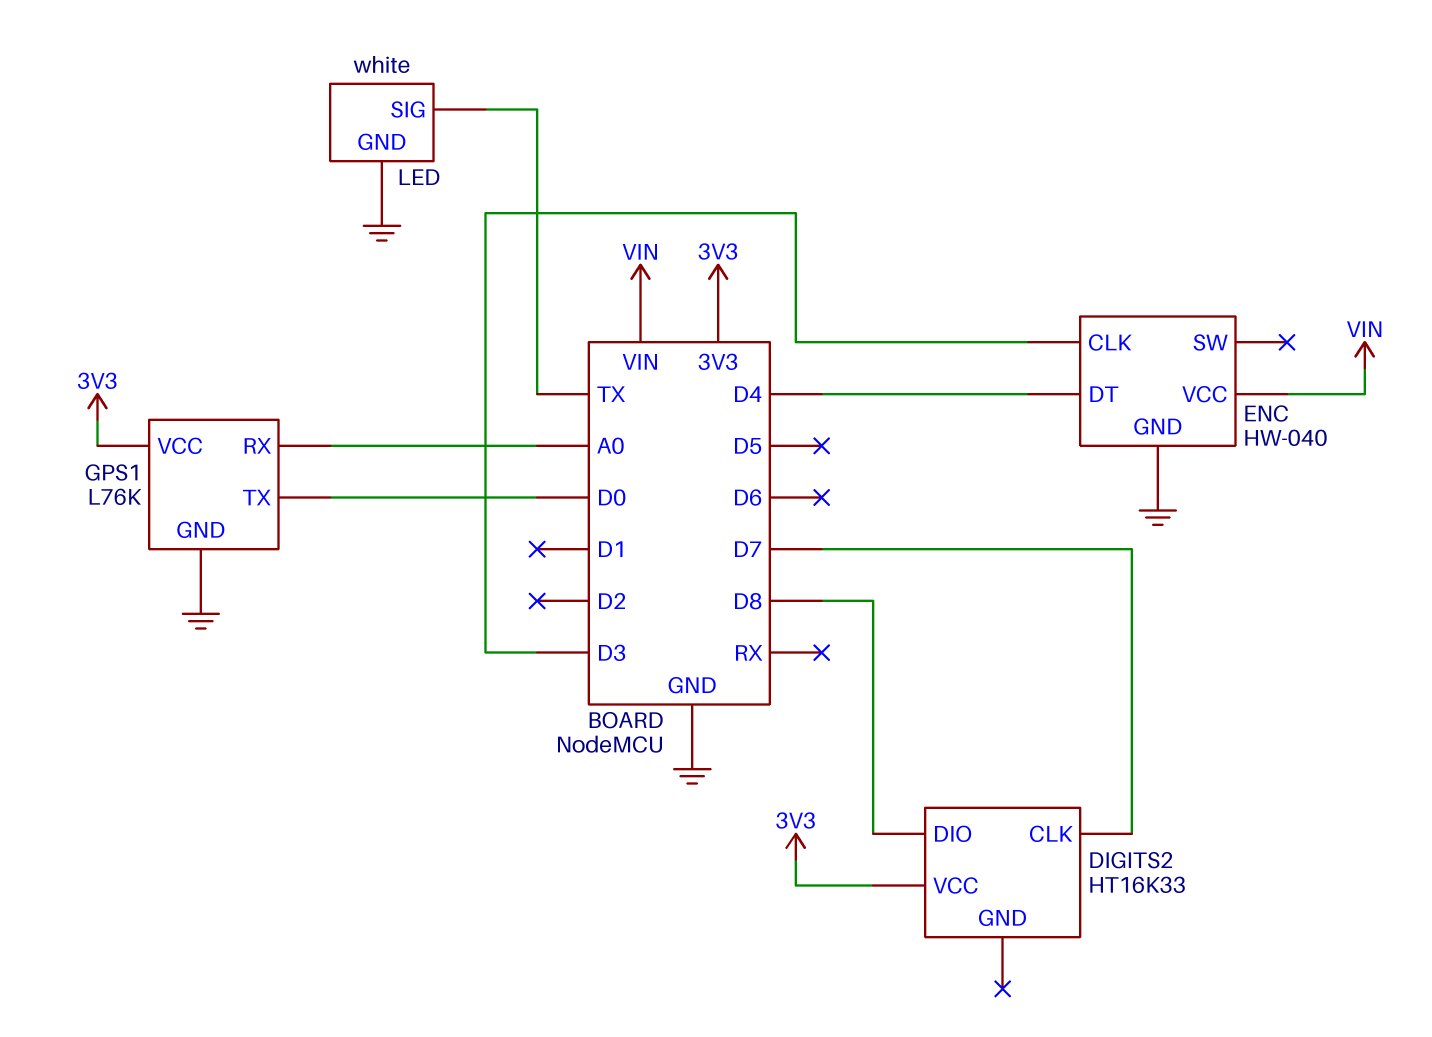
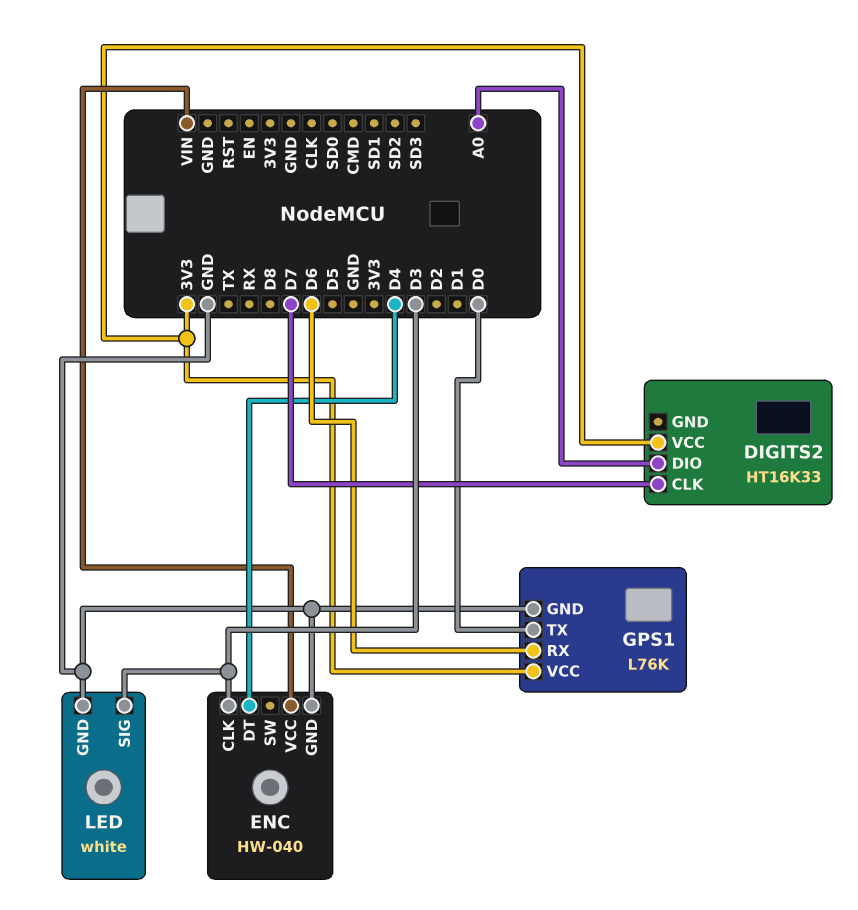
DIGITS2 pin DIO: D8 -> A0
GPS1 pin RX: A0 -> D6
LED pin SIG: TX -> D3

